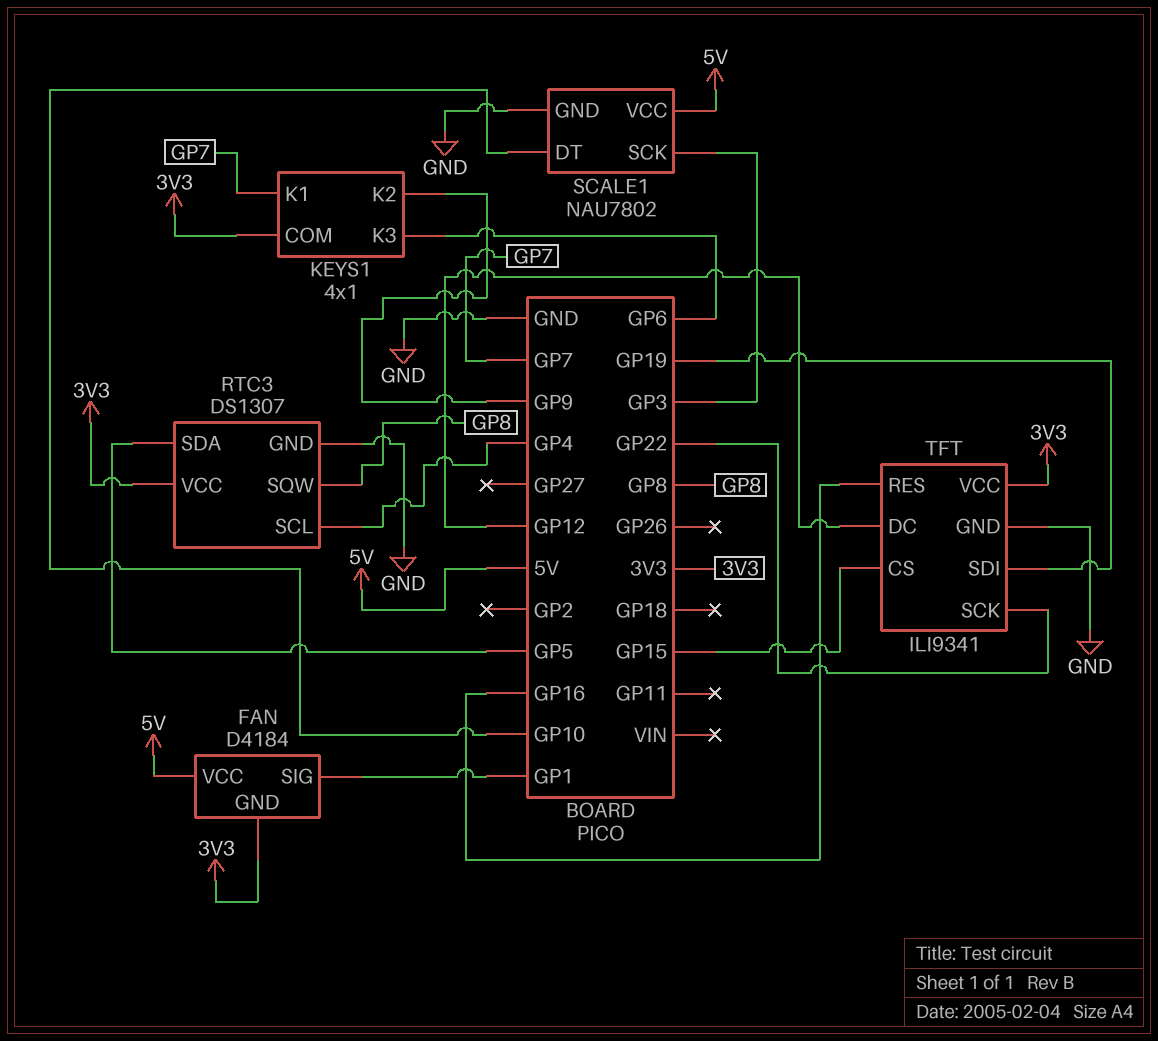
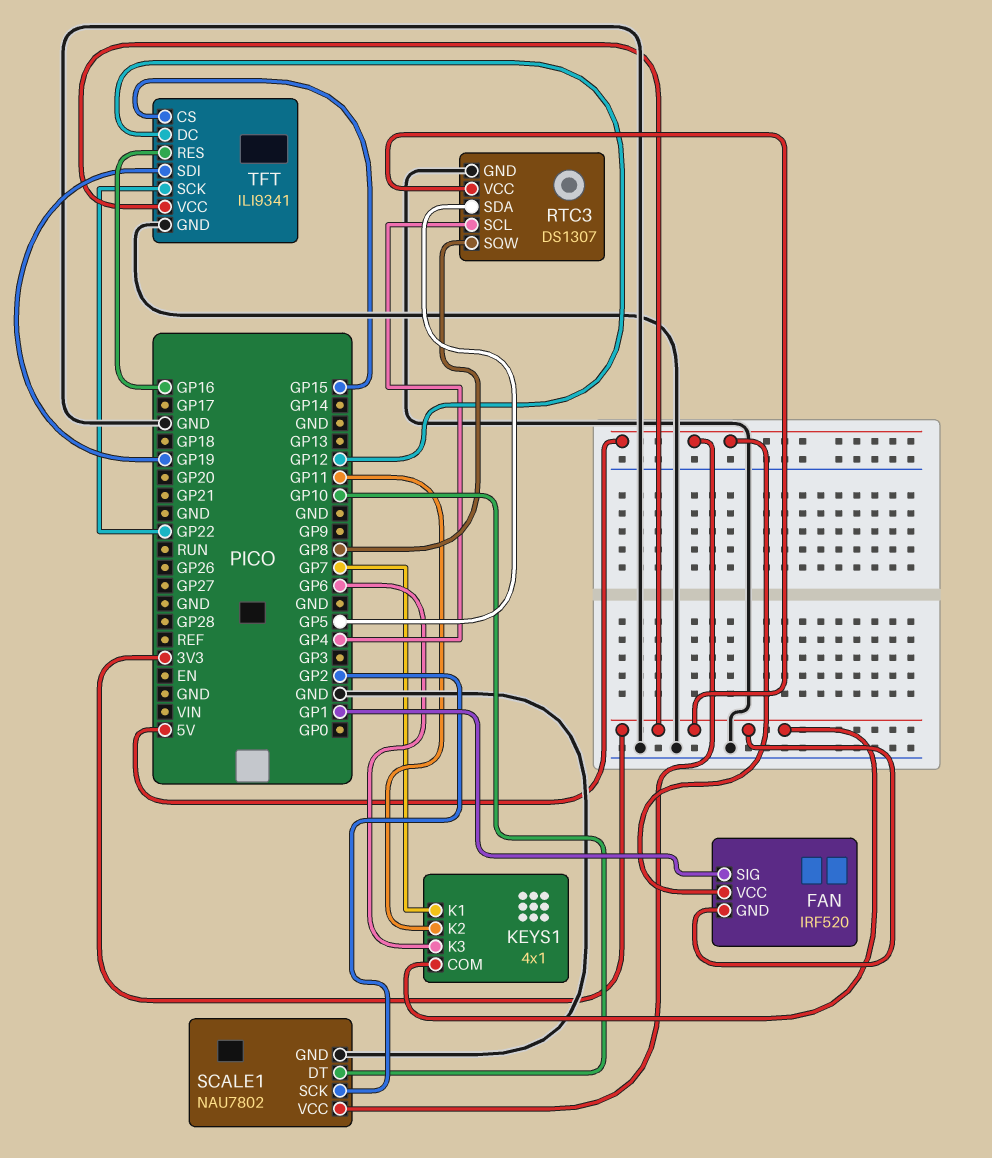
FAN: D4184 -> IRF520
KEYS1 pin K2: GP9 -> GP11
SCALE1 pin SCK: GP3 -> GP2

